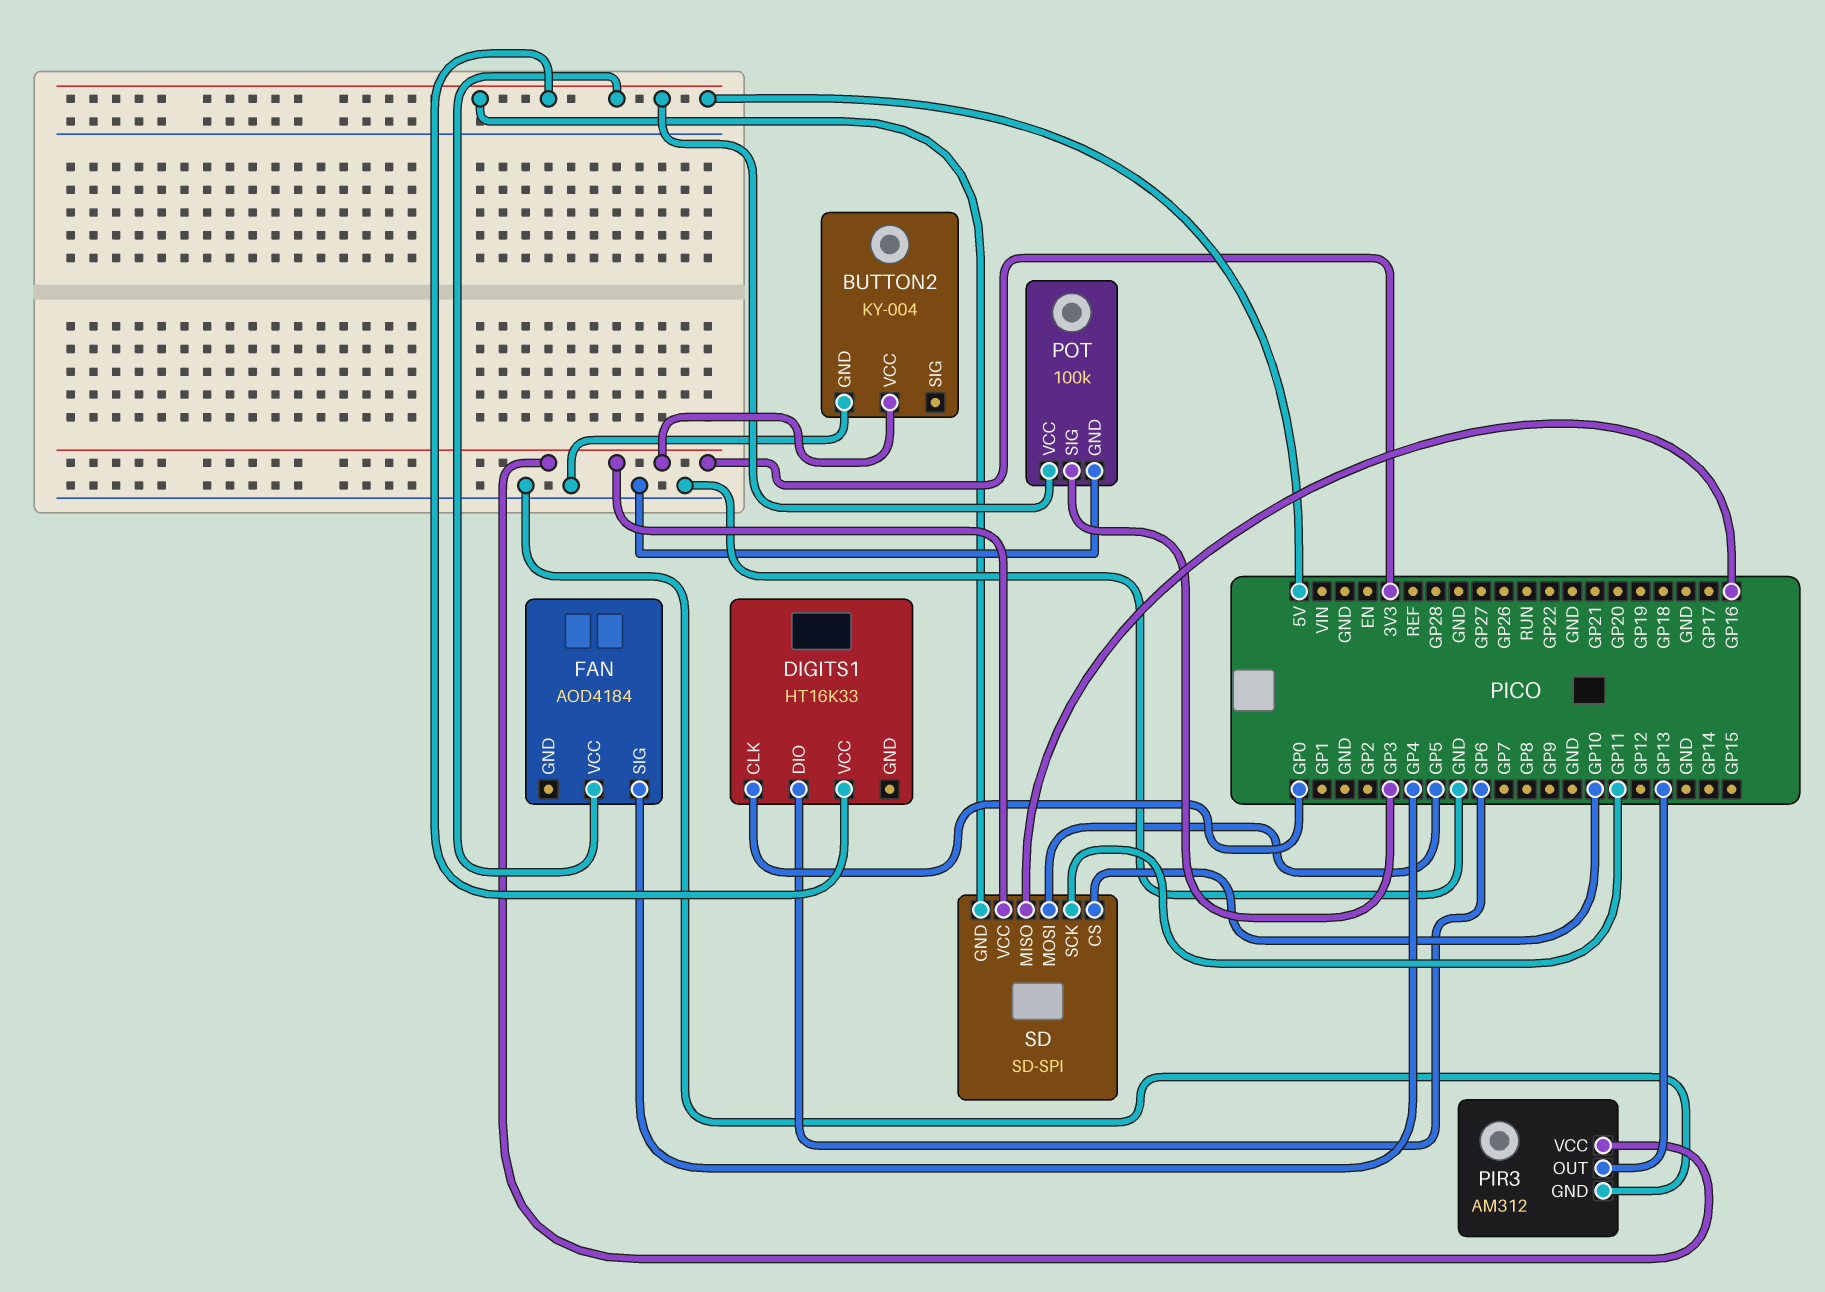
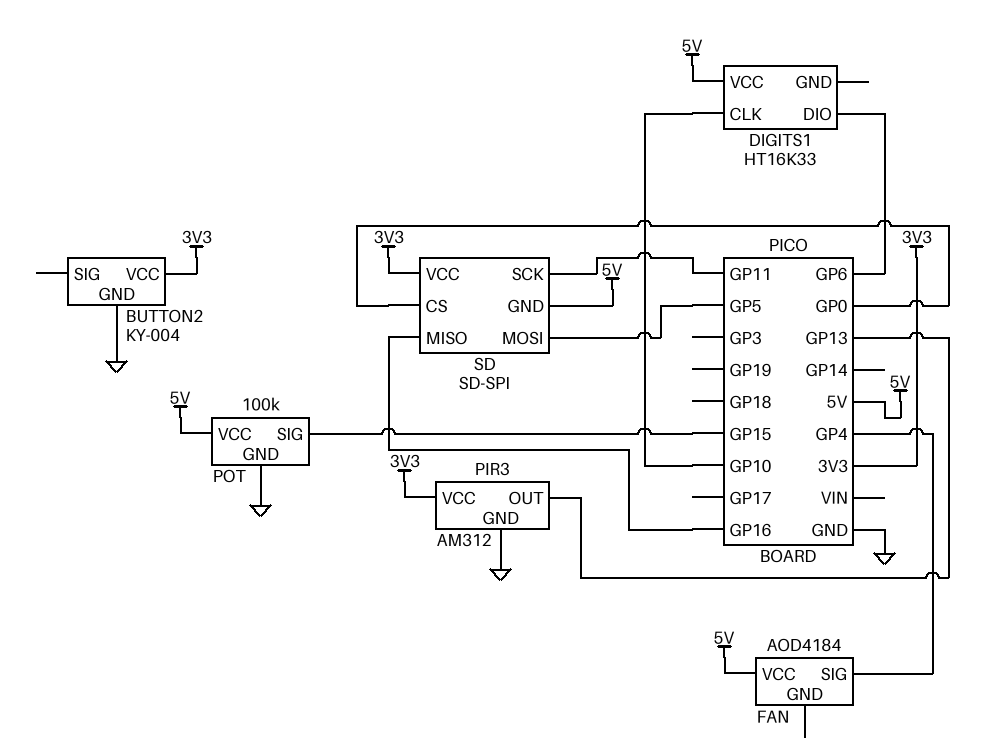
DIGITS1 pin CLK: GP0 -> GP10
POT pin SIG: GP3 -> GP15
SD pin CS: GP10 -> GP0

